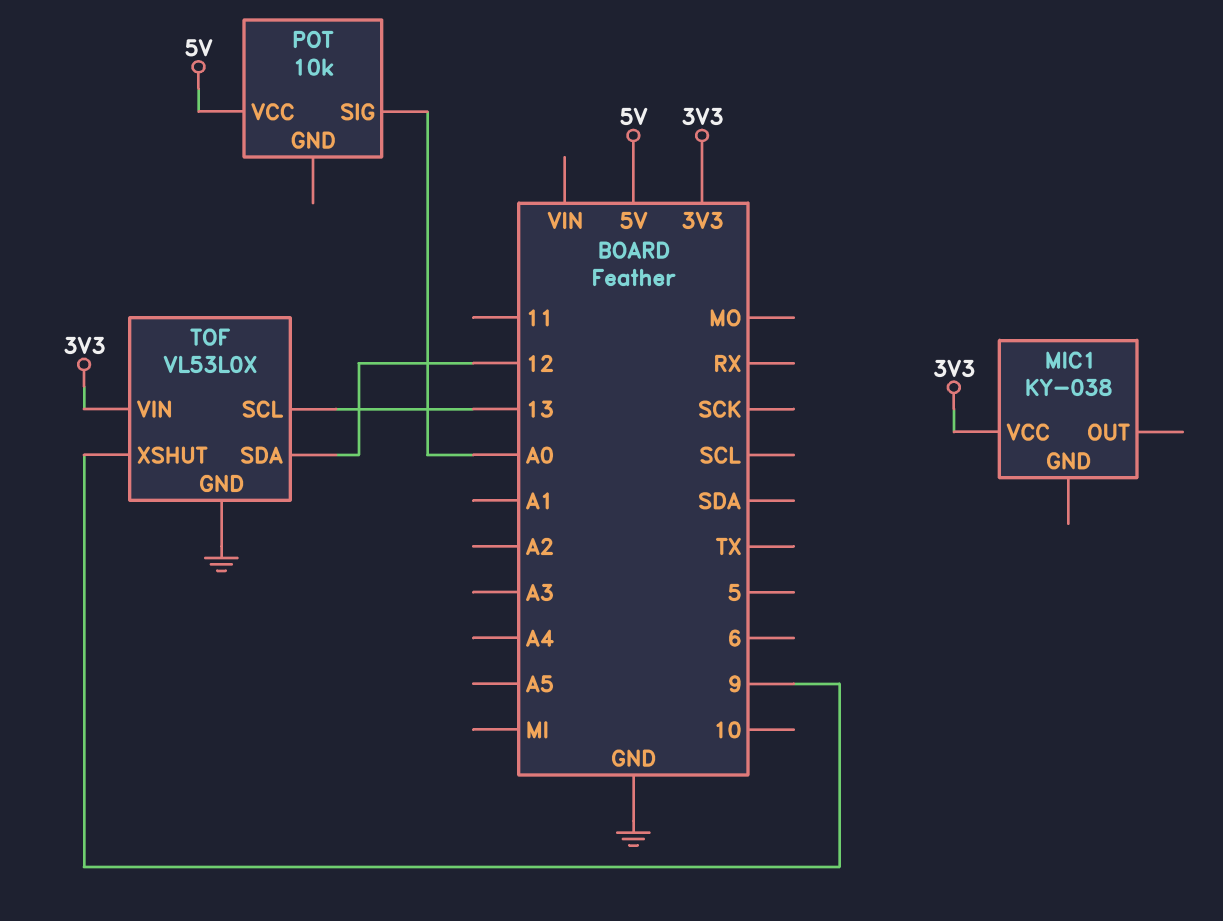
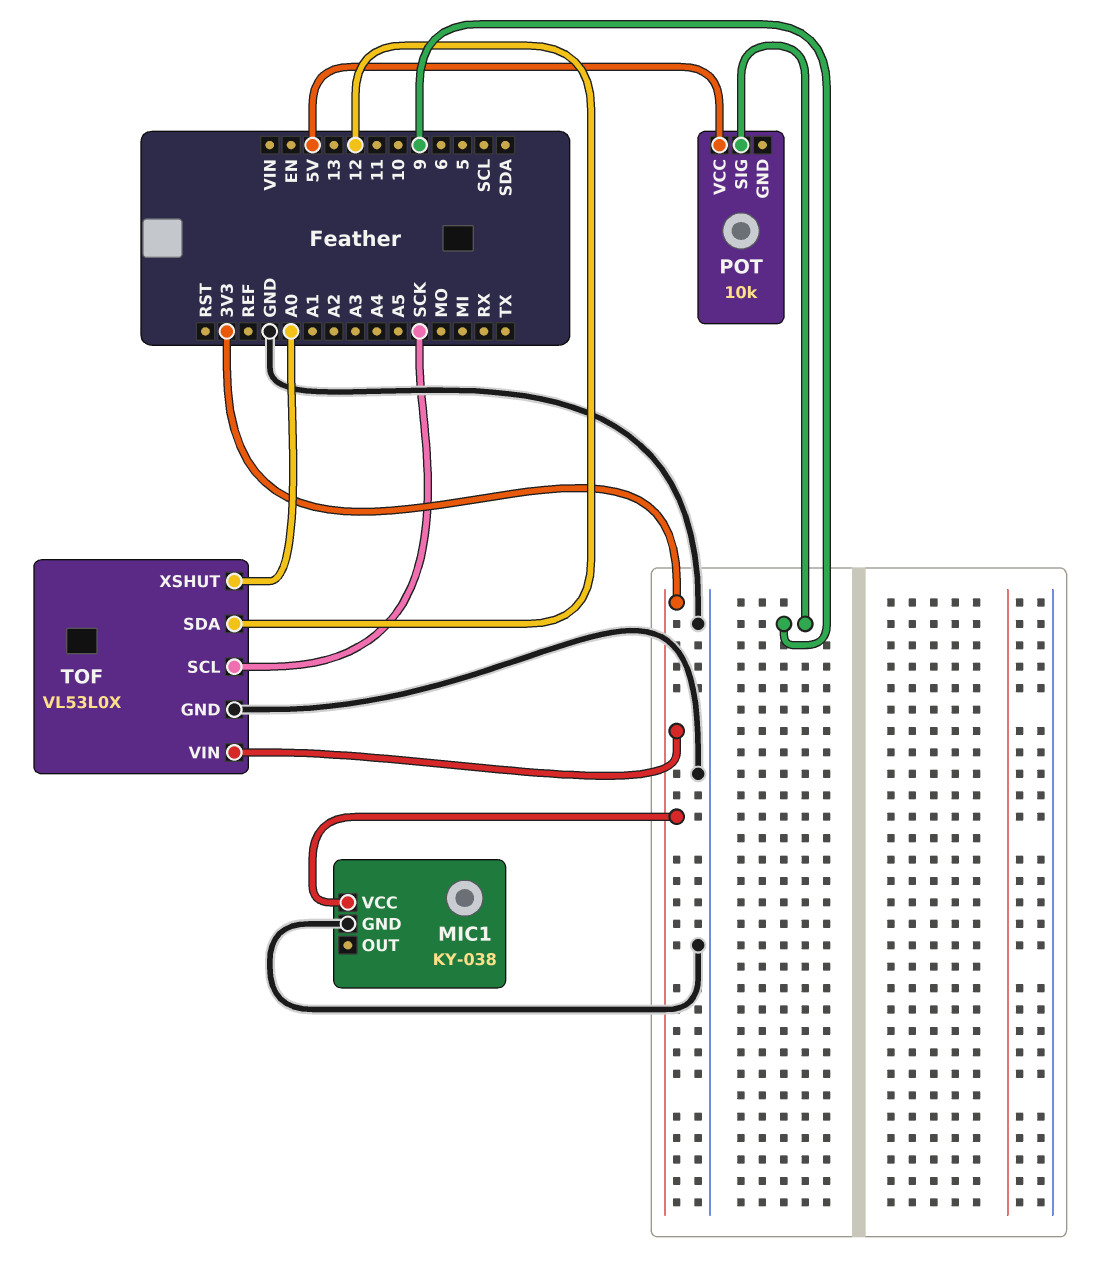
MIC1 pin GND: none -> GND
POT pin SIG: A0 -> 9
TOF pin SCL: 13 -> SCK
TOF pin XSHUT: 9 -> A0

